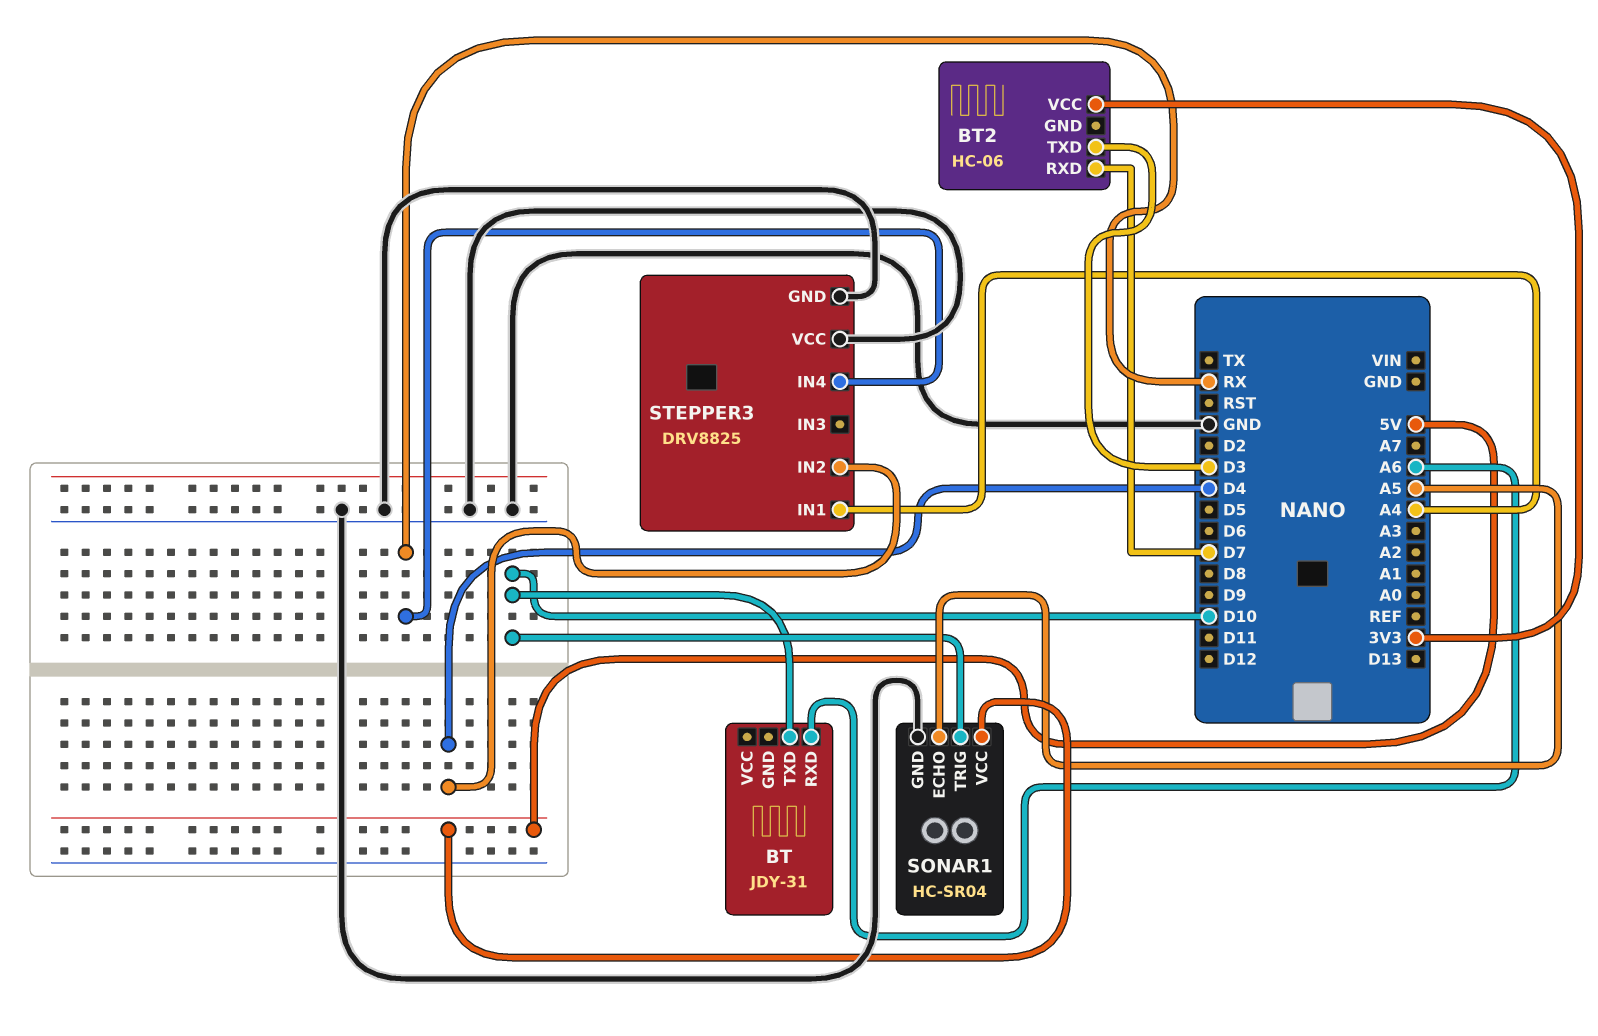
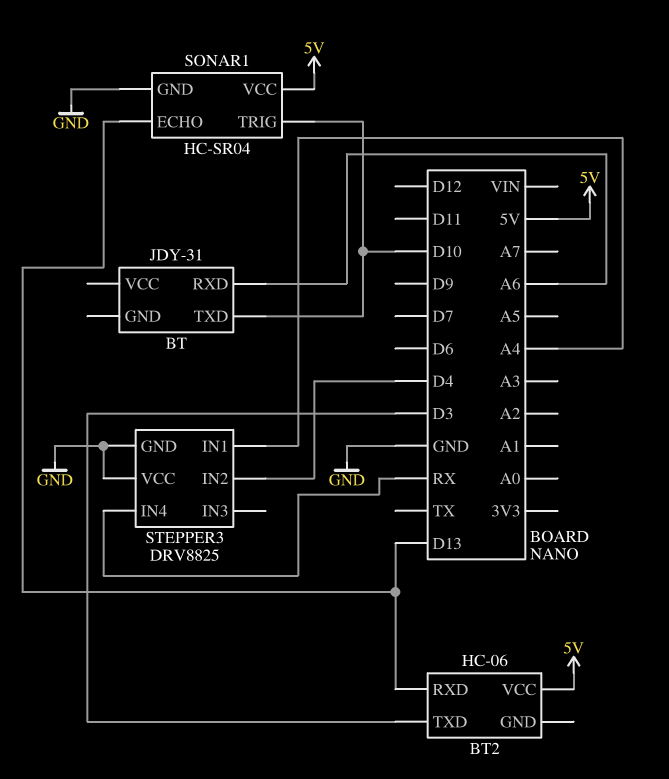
BT2 pin RXD: D7 -> D13
BT2 pin VCC: 3V3 -> 5V
SONAR1 pin ECHO: A5 -> D13

